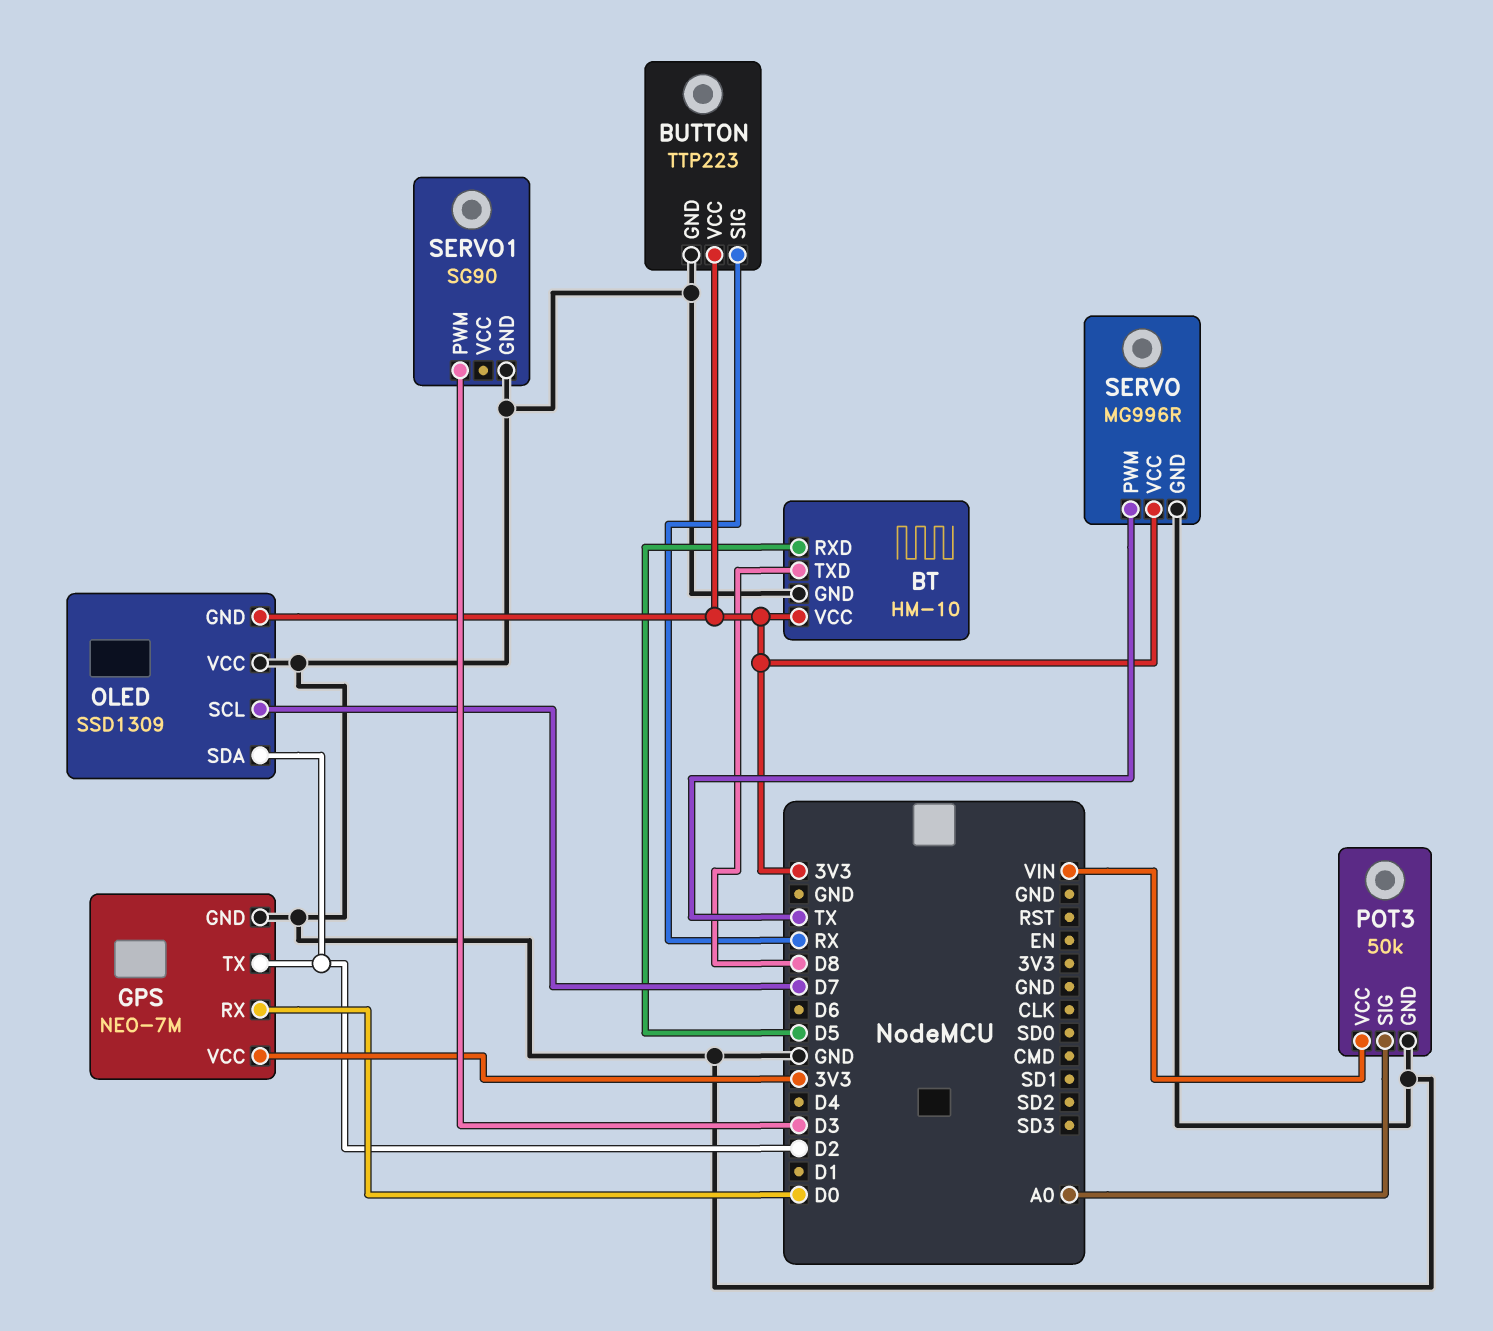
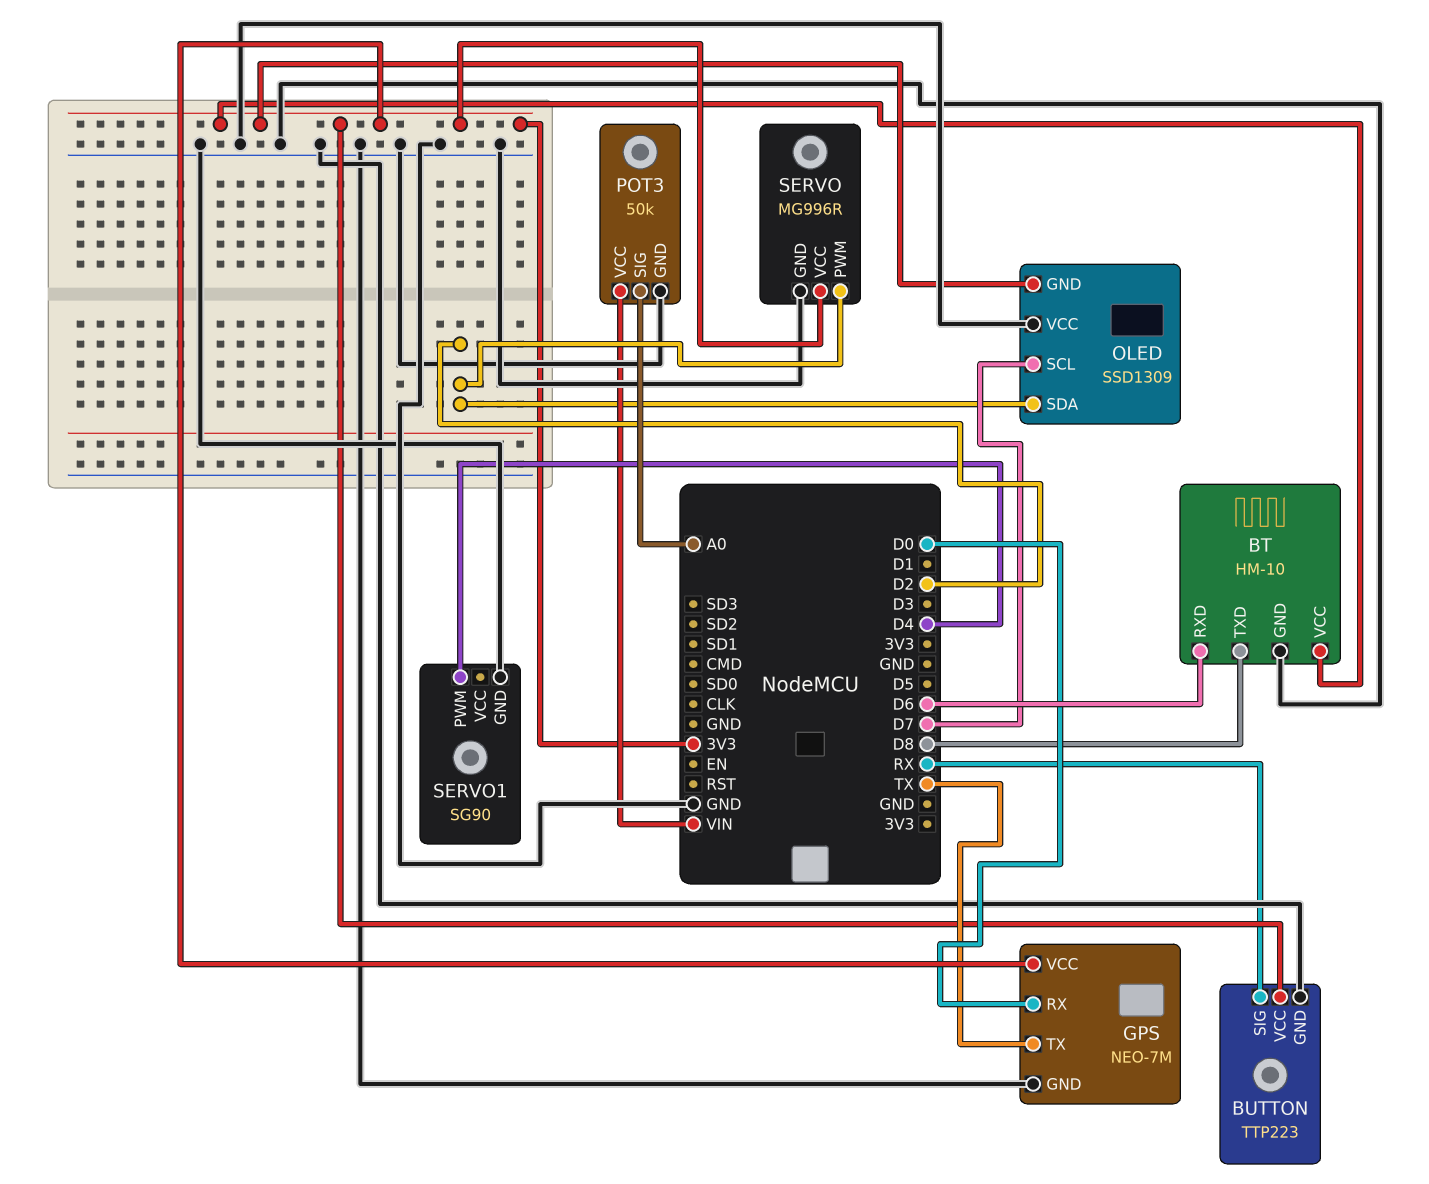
BT pin RXD: D5 -> D6
GPS pin TX: D2 -> TX
SERVO pin PWM: TX -> D2
SERVO1 pin PWM: D3 -> D4

